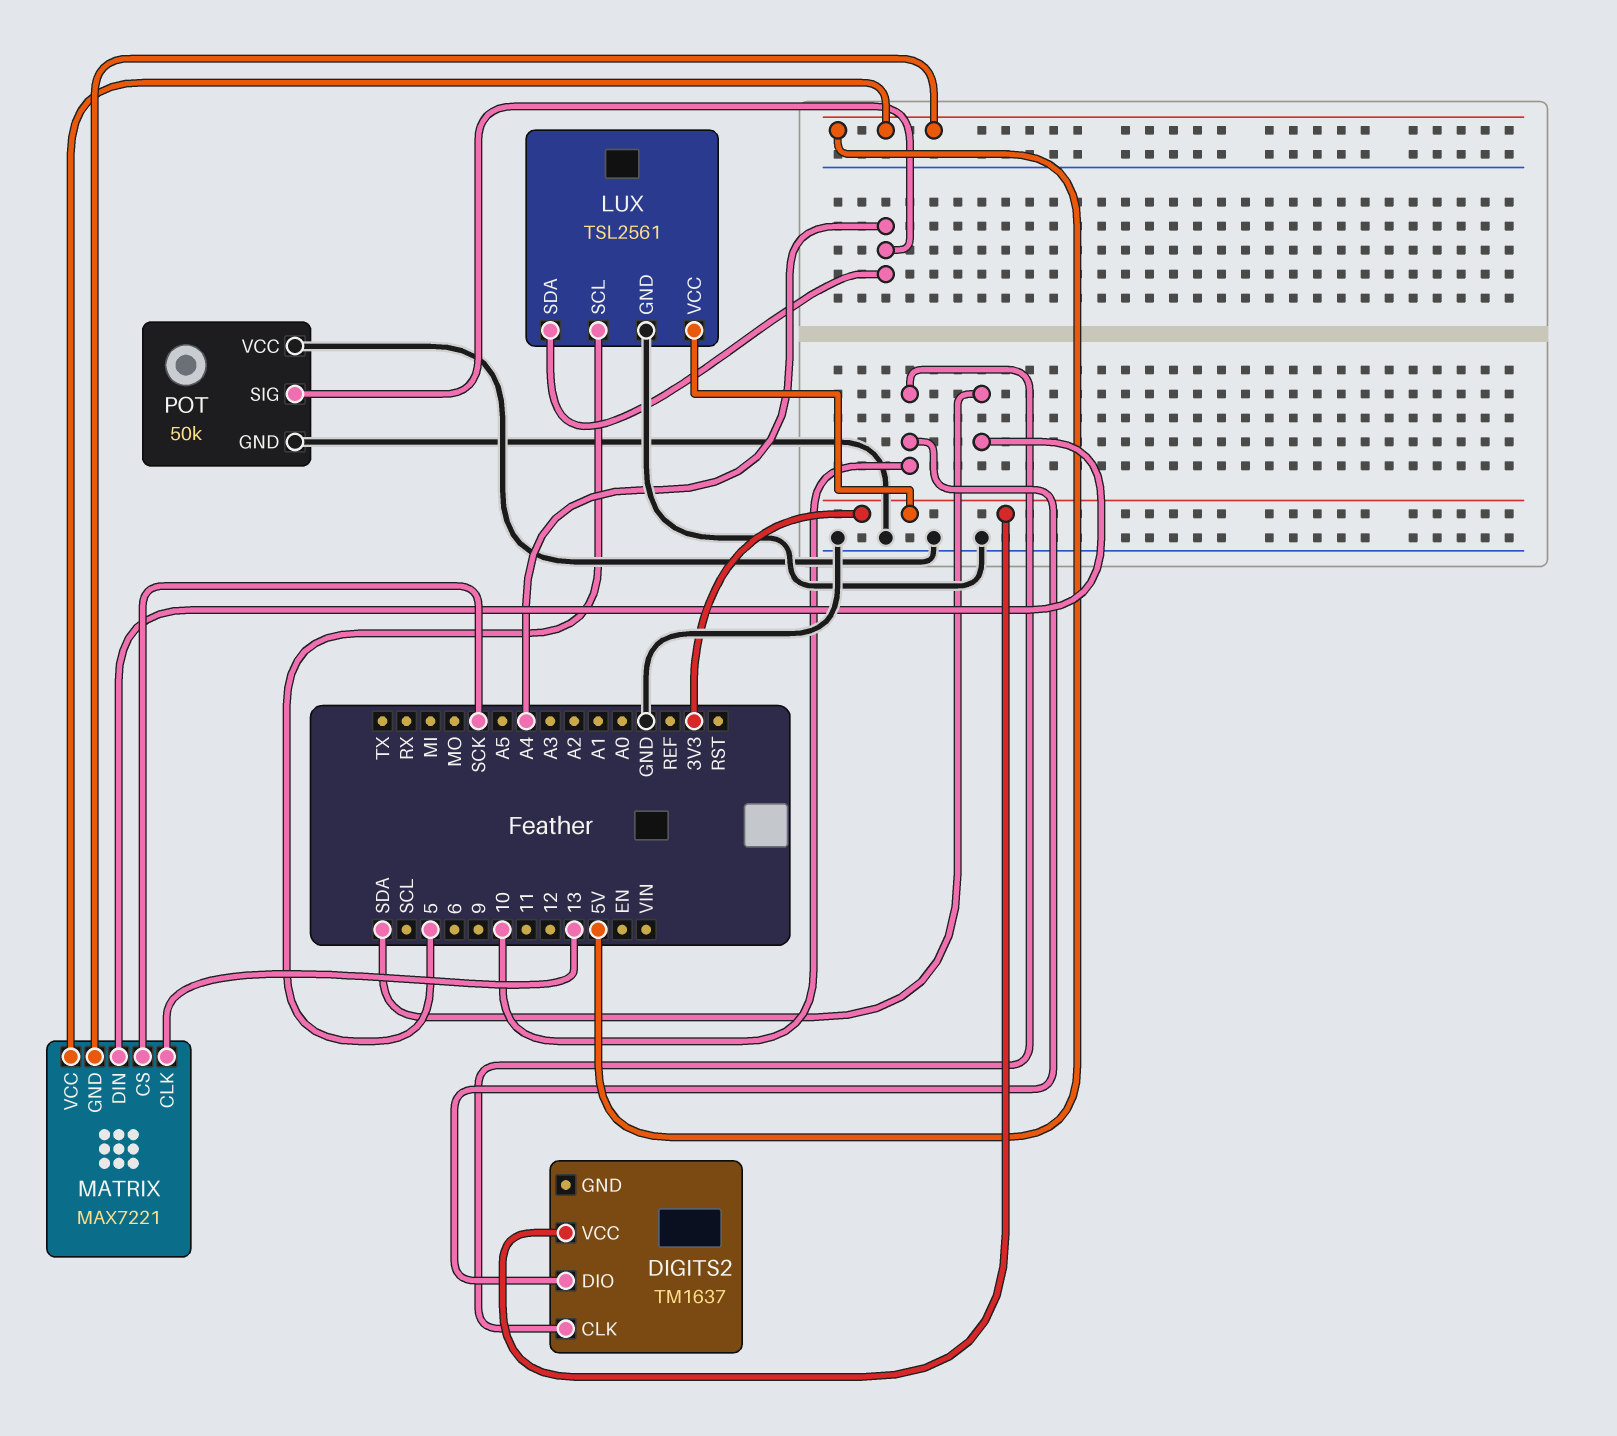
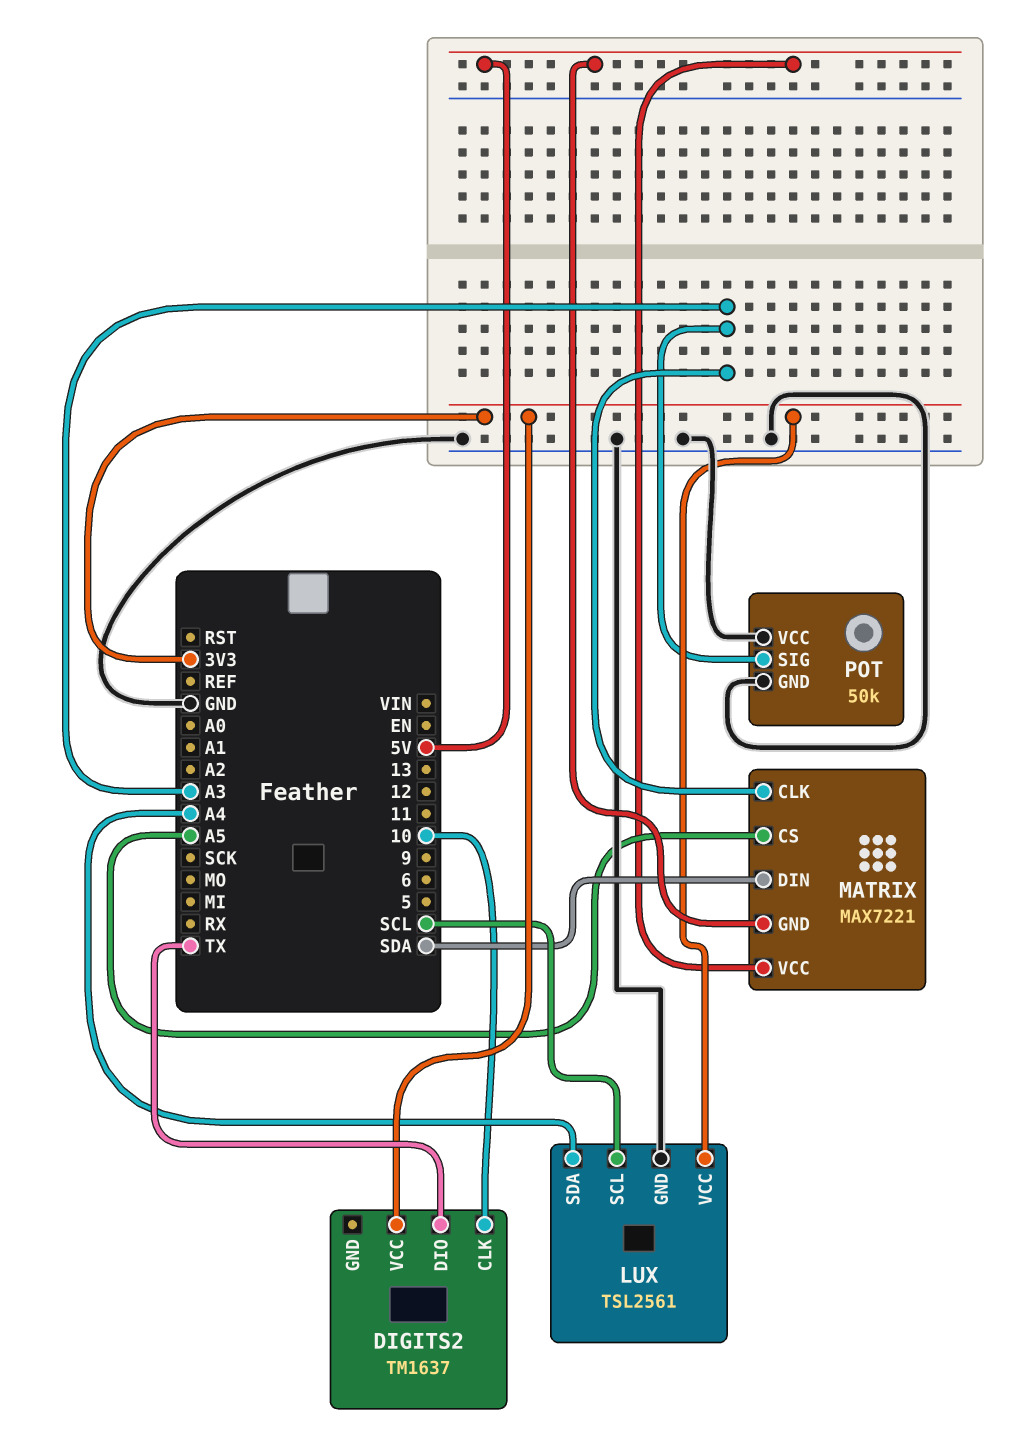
DIGITS2 pin DIO: 10 -> TX
LUX pin SCL: 5 -> SCL
MATRIX pin CLK: 13 -> A3
MATRIX pin CS: SCK -> A5
POT pin SIG: A4 -> A3

